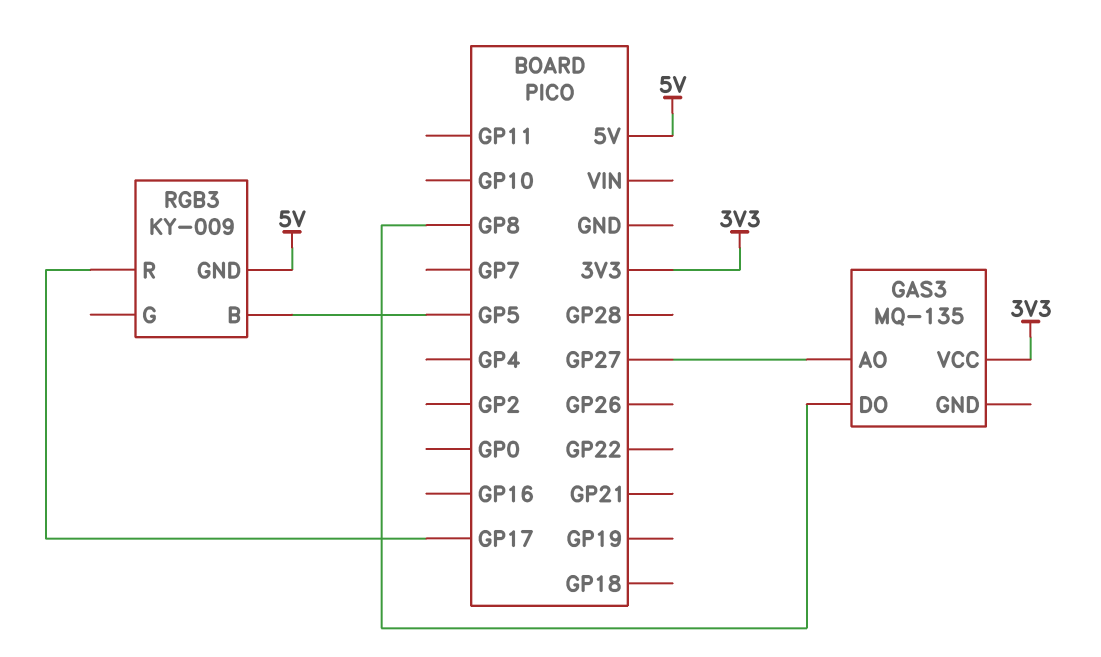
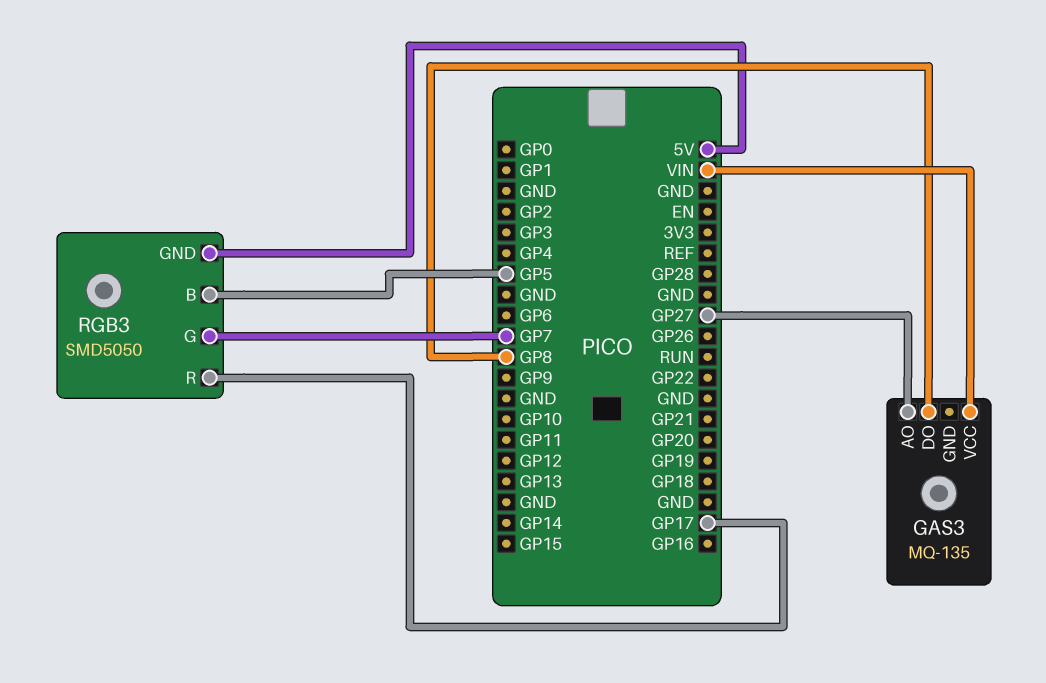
GAS3 pin VCC: 3V3 -> VIN
RGB3: KY-009 -> SMD5050
RGB3 pin G: none -> GP7

